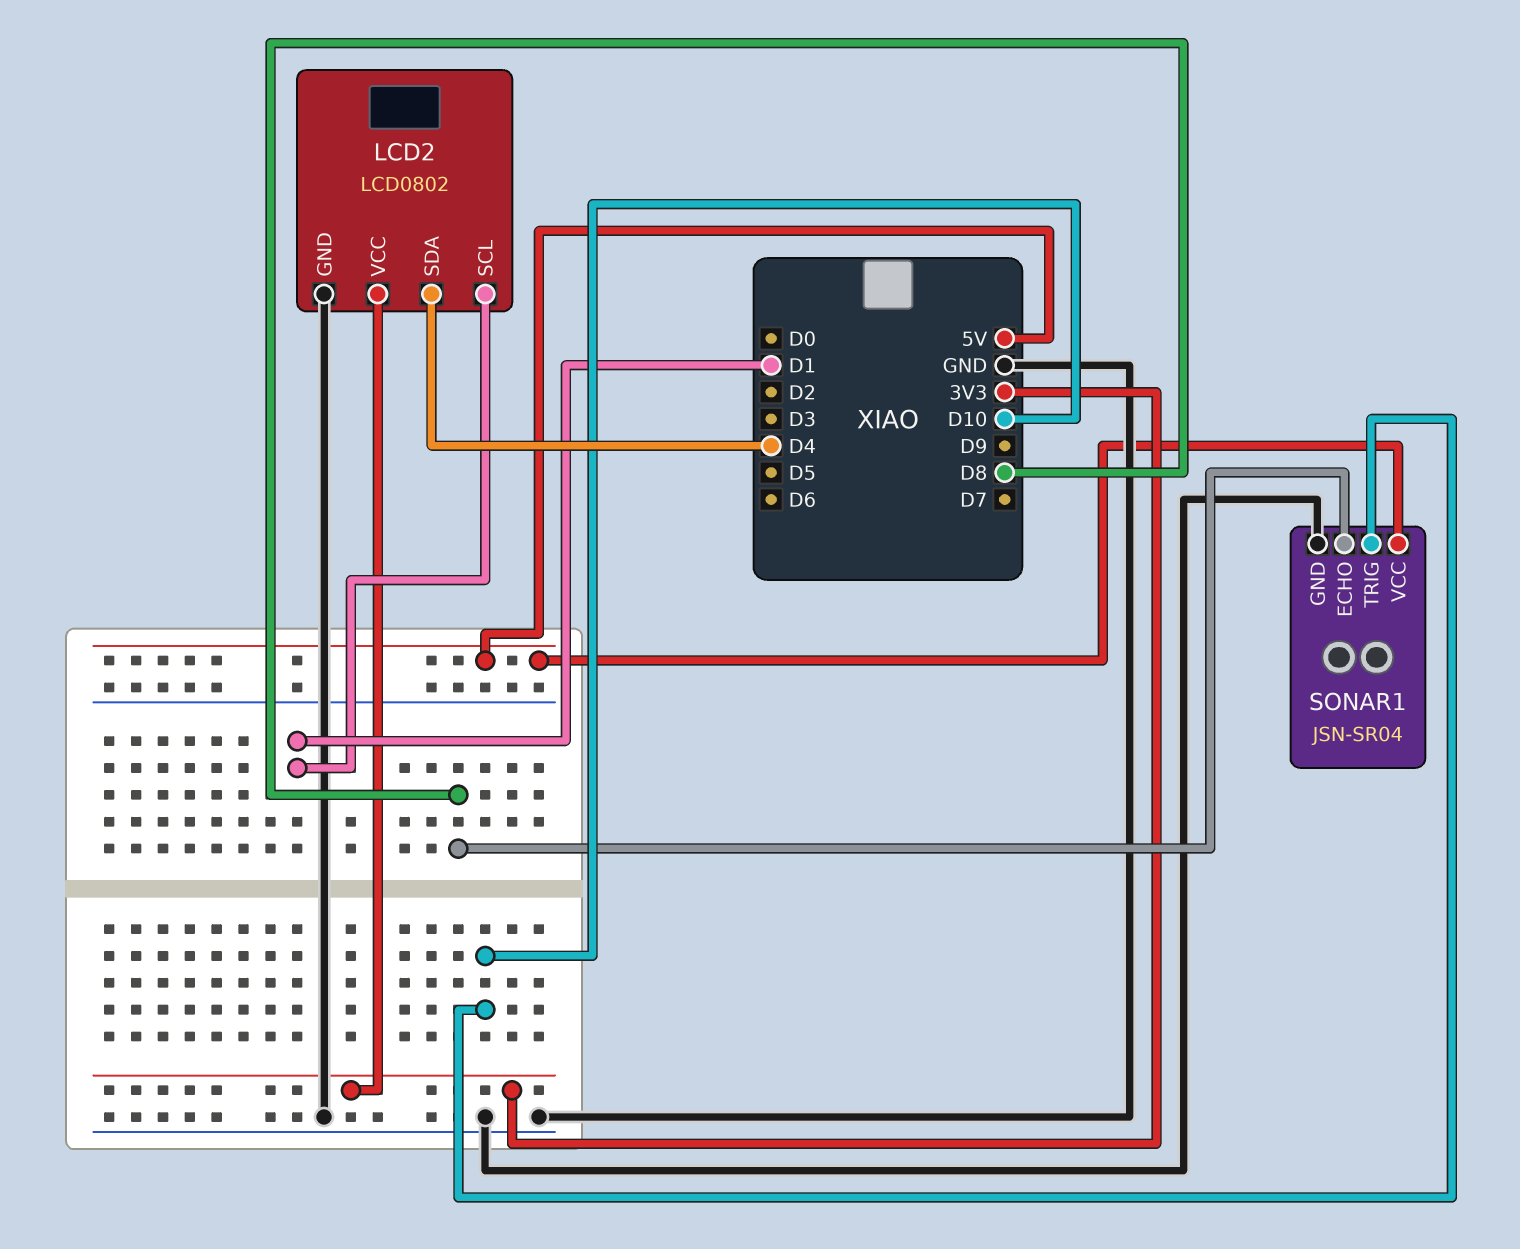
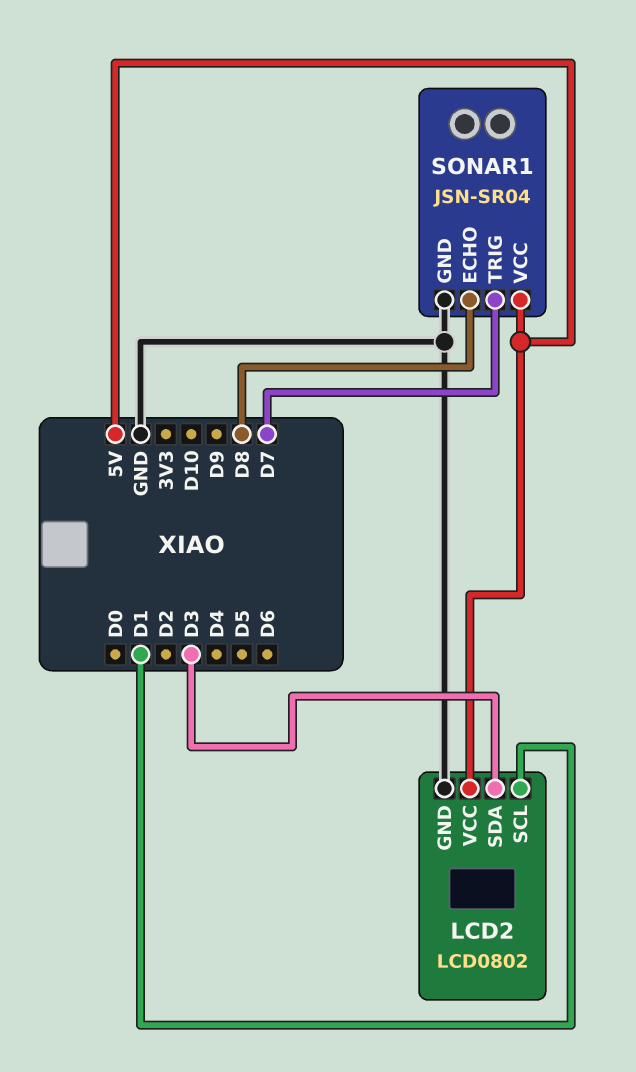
LCD2 pin SDA: D4 -> D3
LCD2 pin VCC: 3V3 -> 5V
SONAR1 pin TRIG: D10 -> D7

